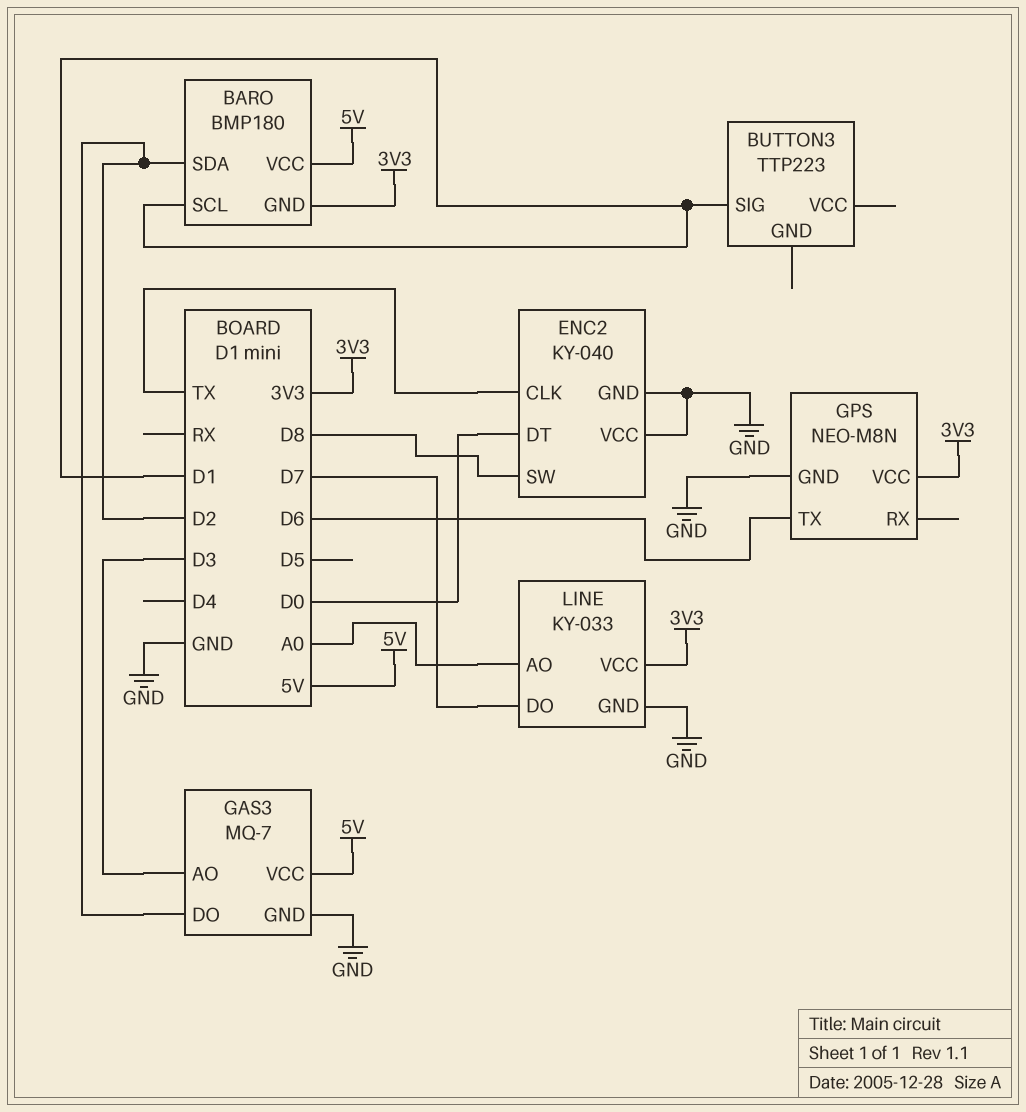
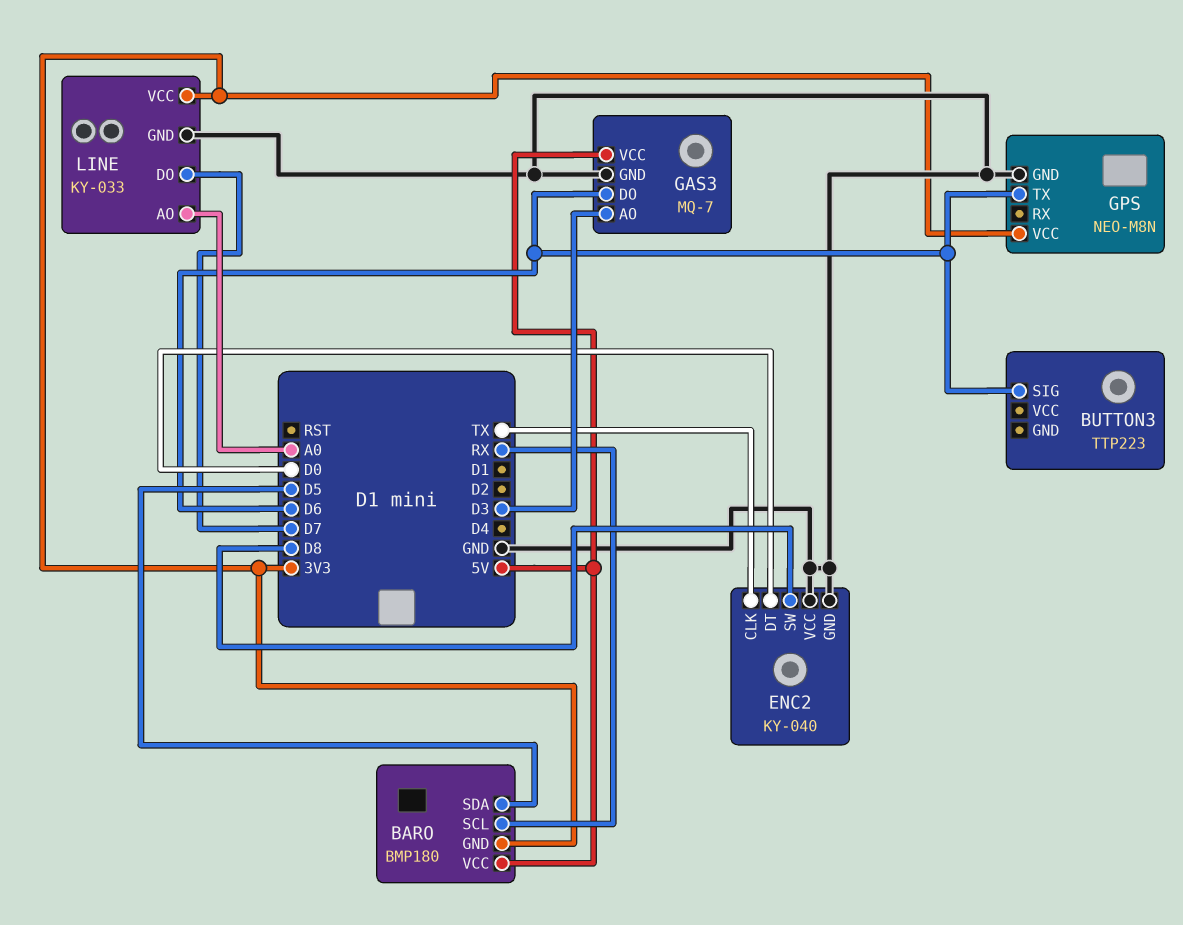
BARO pin SCL: D1 -> RX
BARO pin SDA: D2 -> D5
BUTTON3 pin SIG: D1 -> D6
GAS3 pin DO: D2 -> D6

